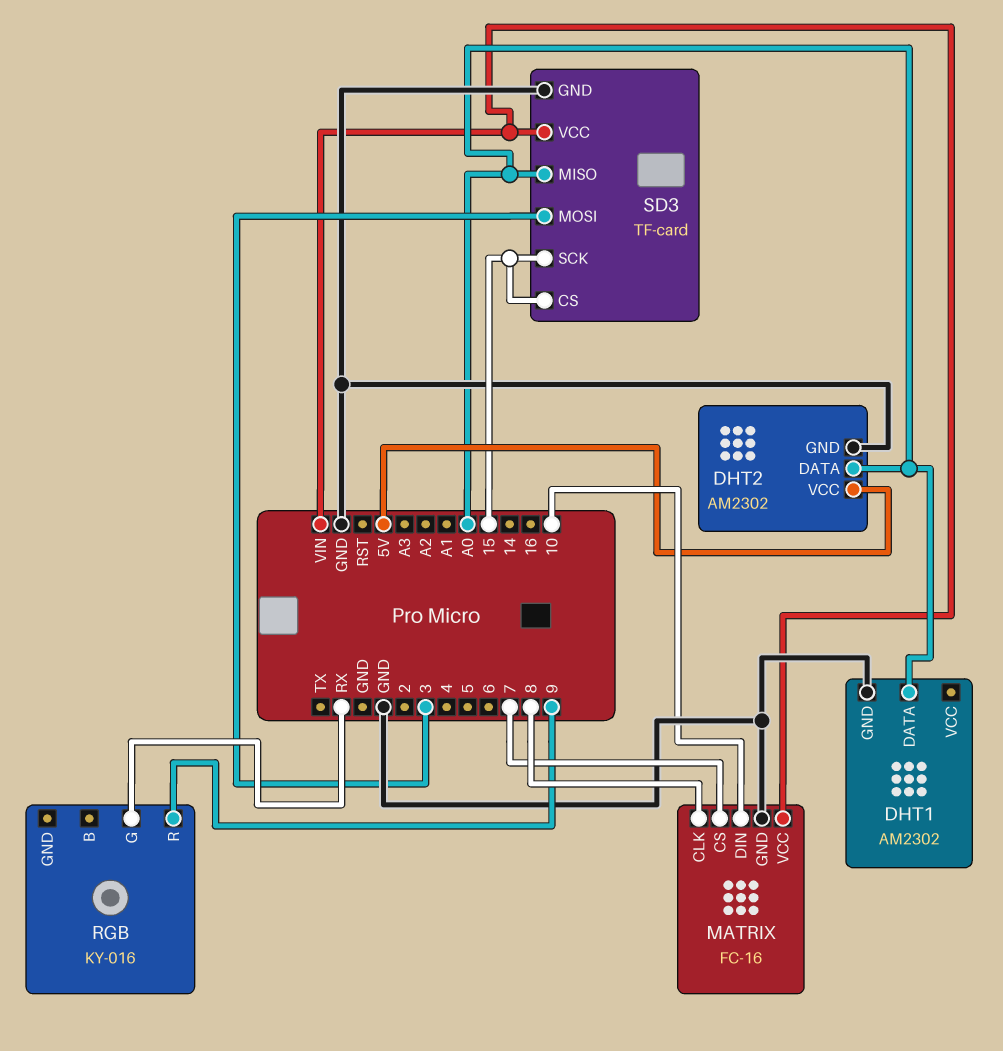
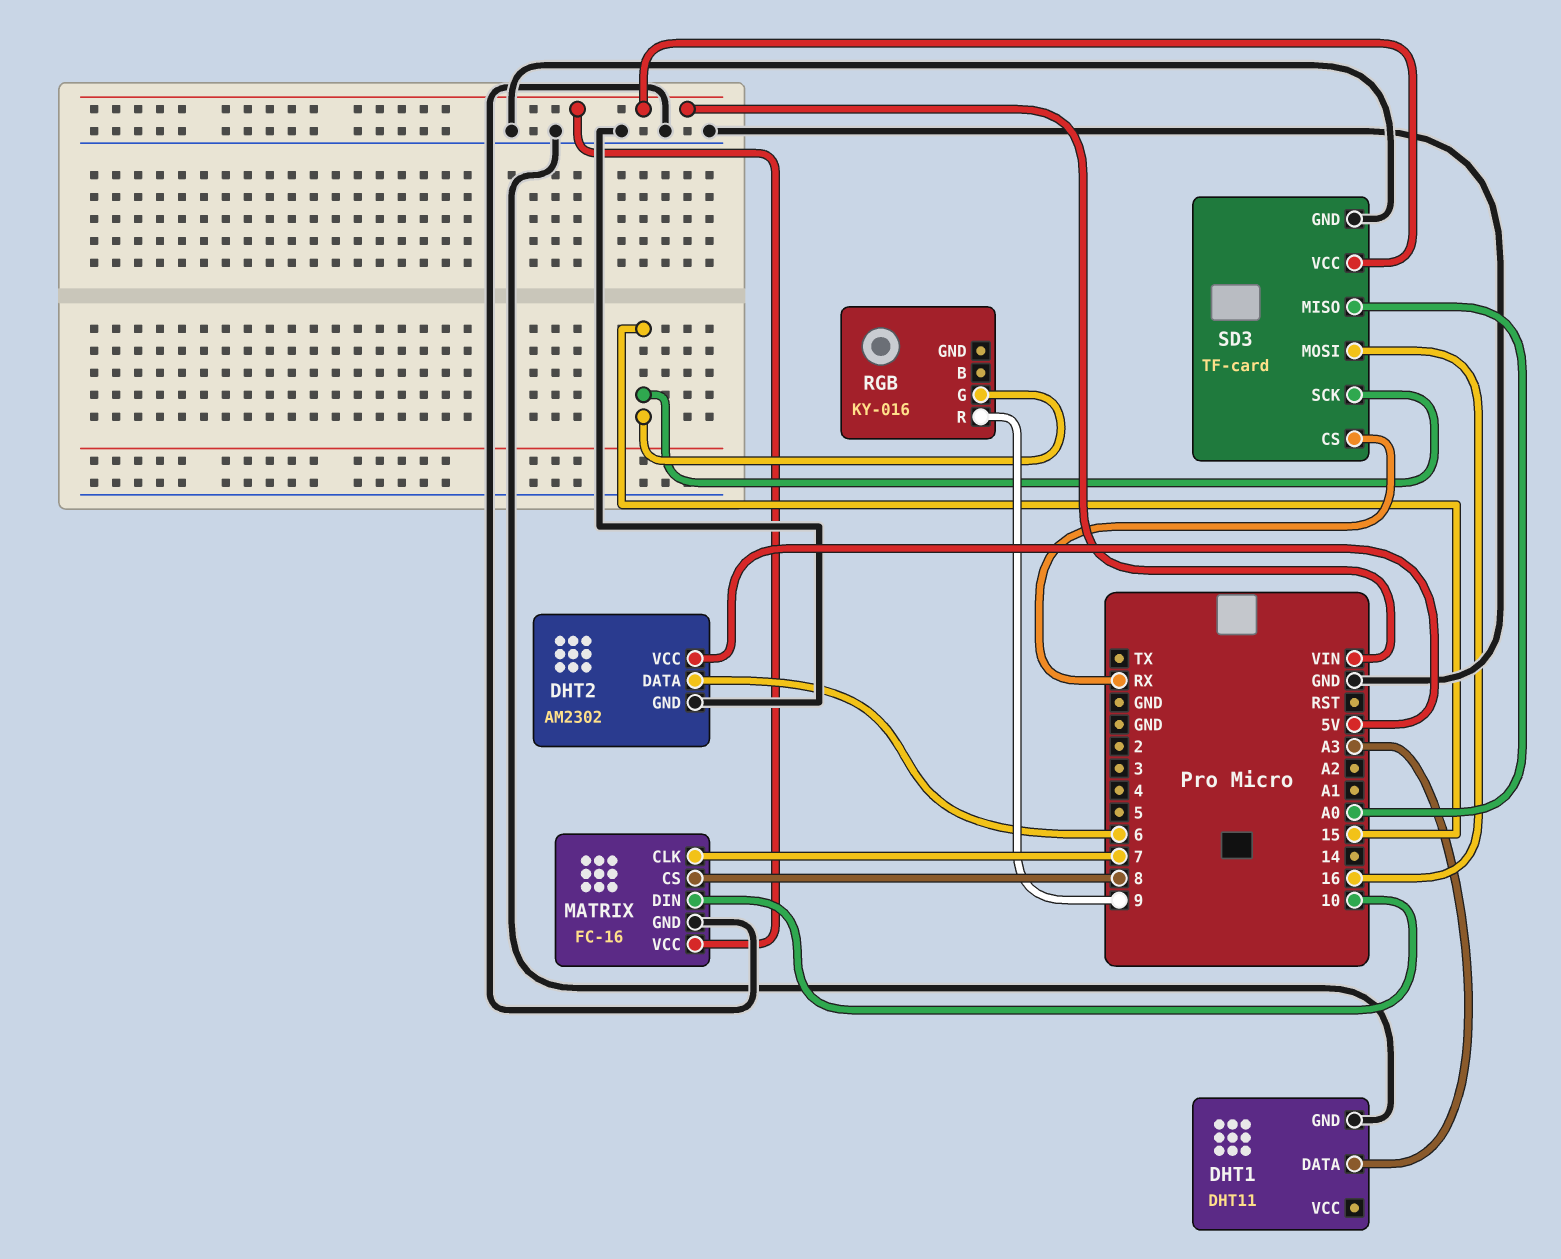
DHT1: AM2302 -> DHT11
DHT1 pin DATA: A0 -> A3
DHT2 pin DATA: A0 -> 6
MATRIX pin CLK: 8 -> 7
MATRIX pin CS: 7 -> 8
RGB pin G: RX -> 15
SD3 pin CS: 15 -> RX
SD3 pin MOSI: 3 -> 16

